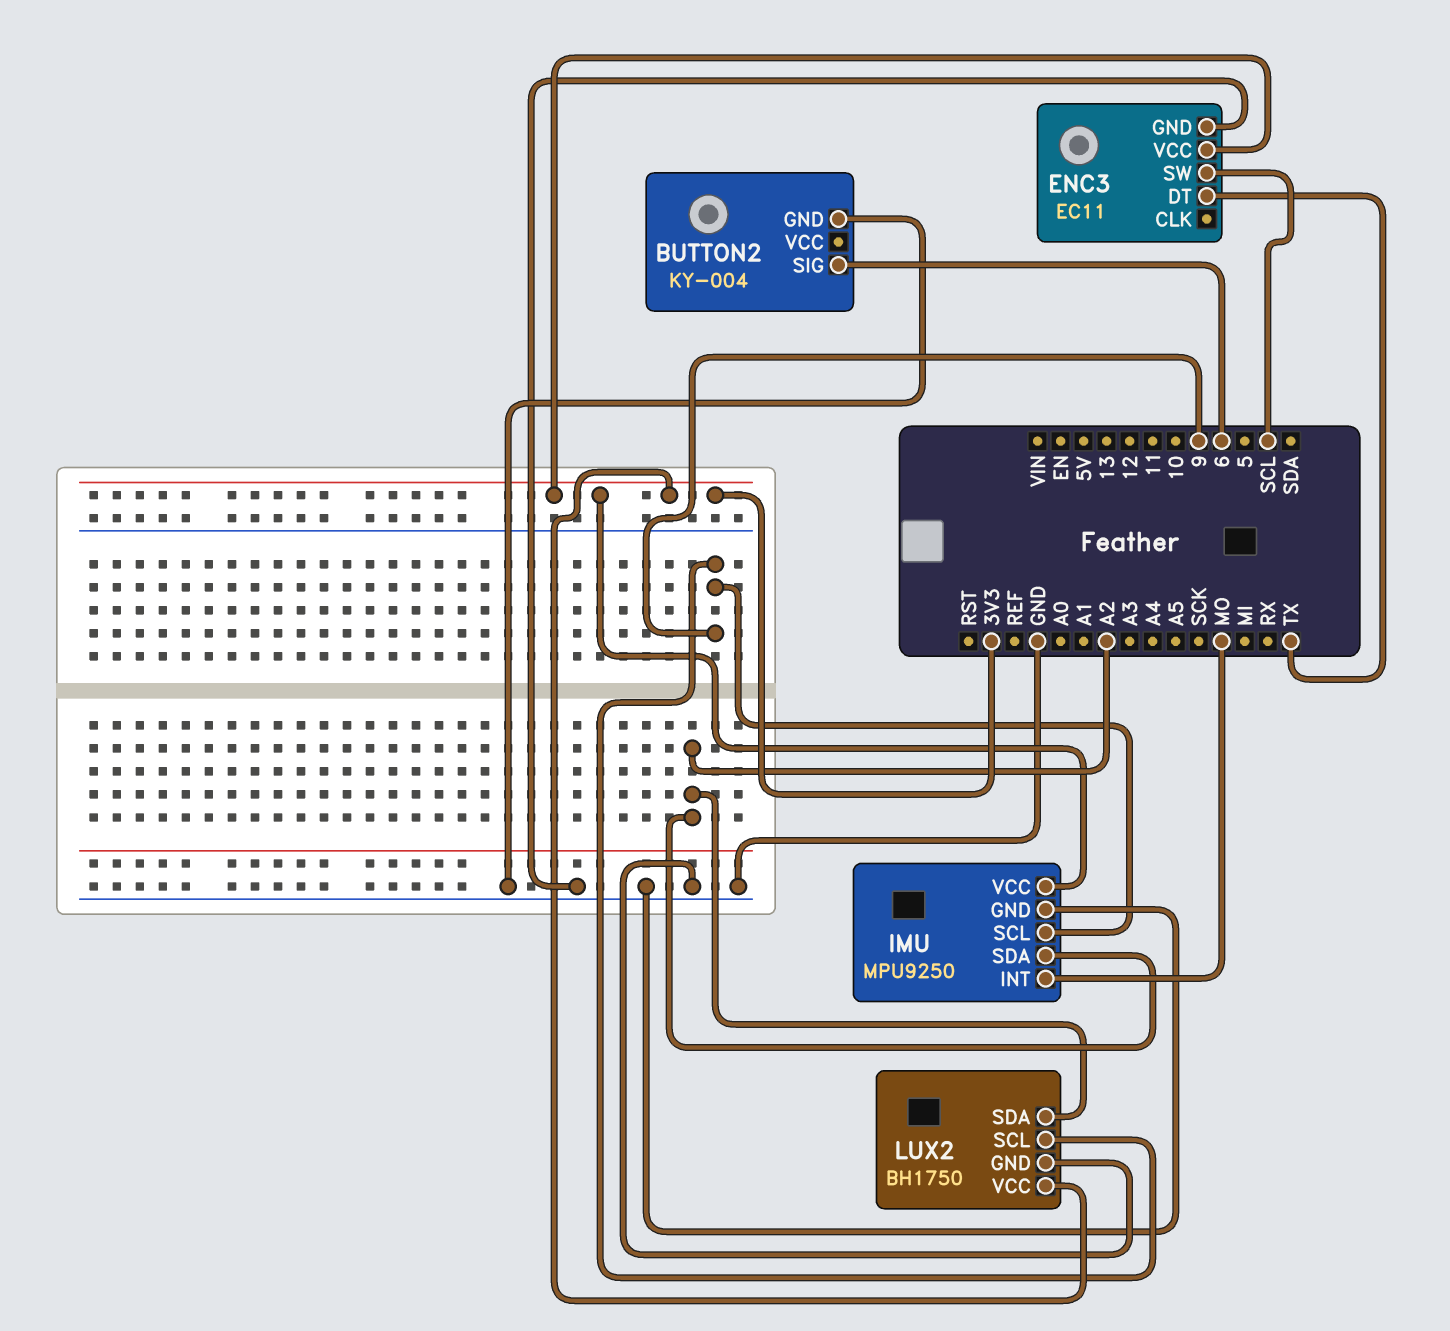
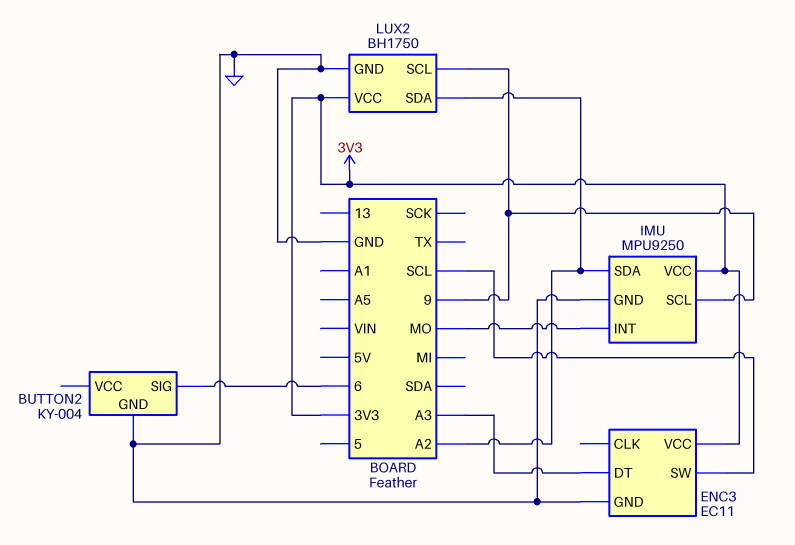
ENC3 pin DT: TX -> A3

